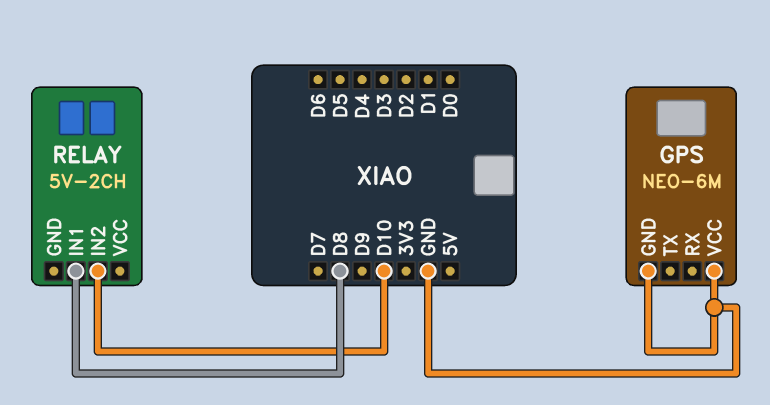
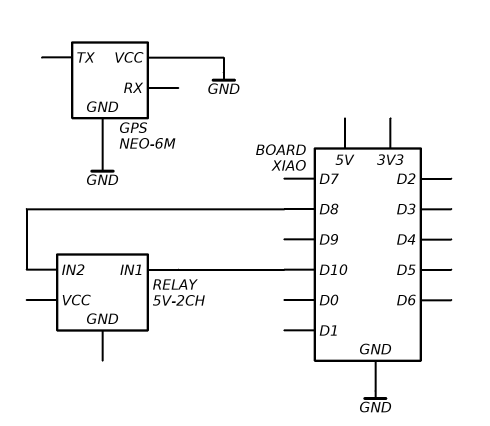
RELAY pin IN1: D8 -> D10
RELAY pin IN2: D10 -> D8

